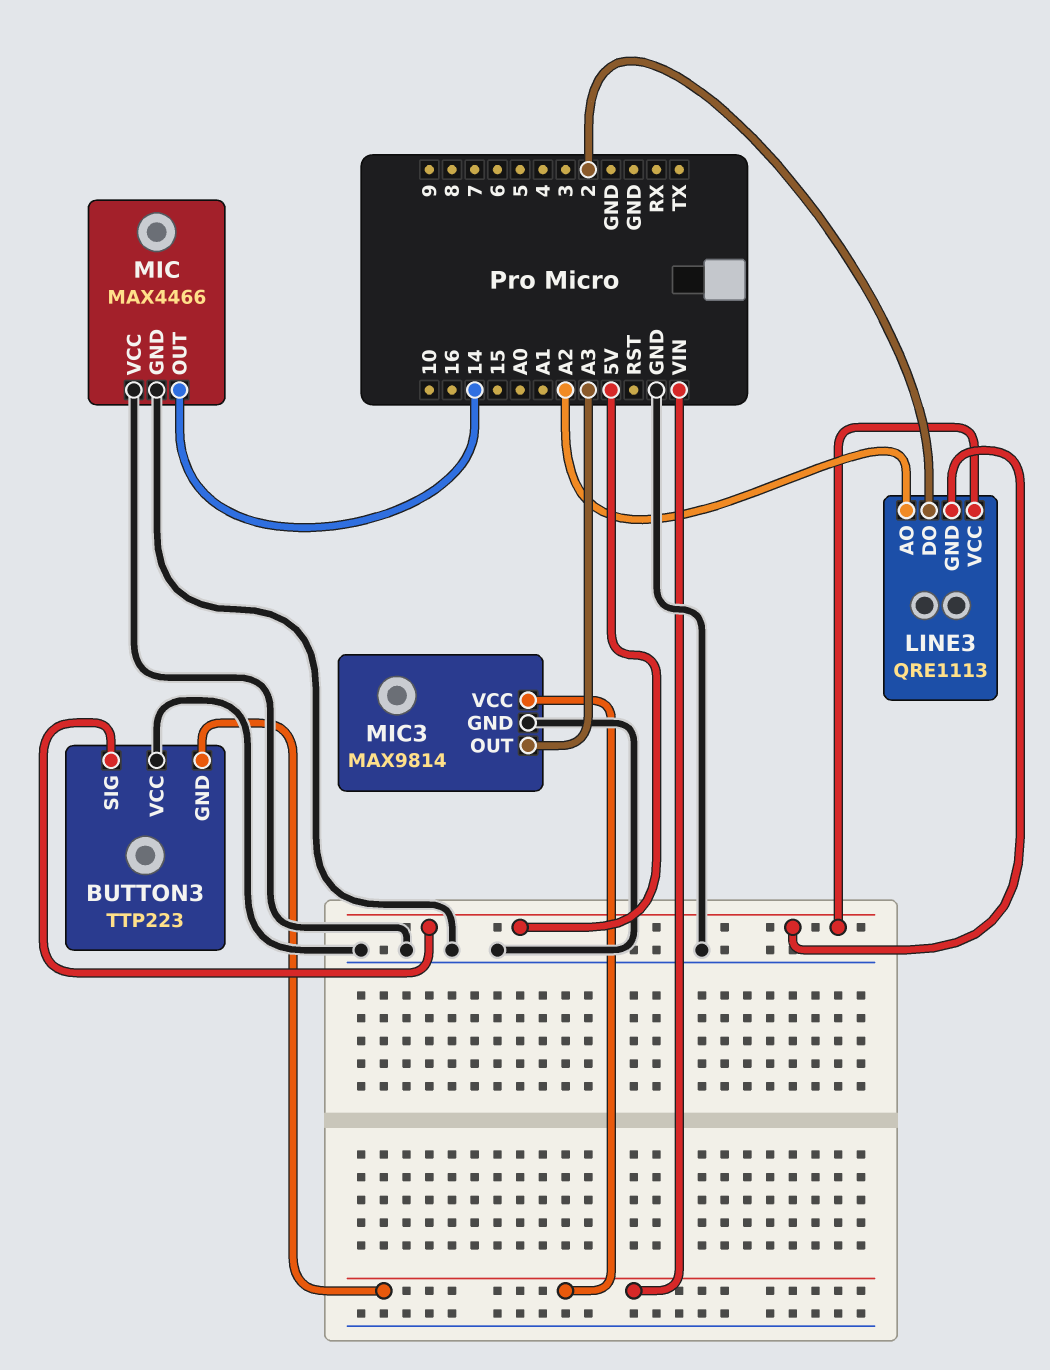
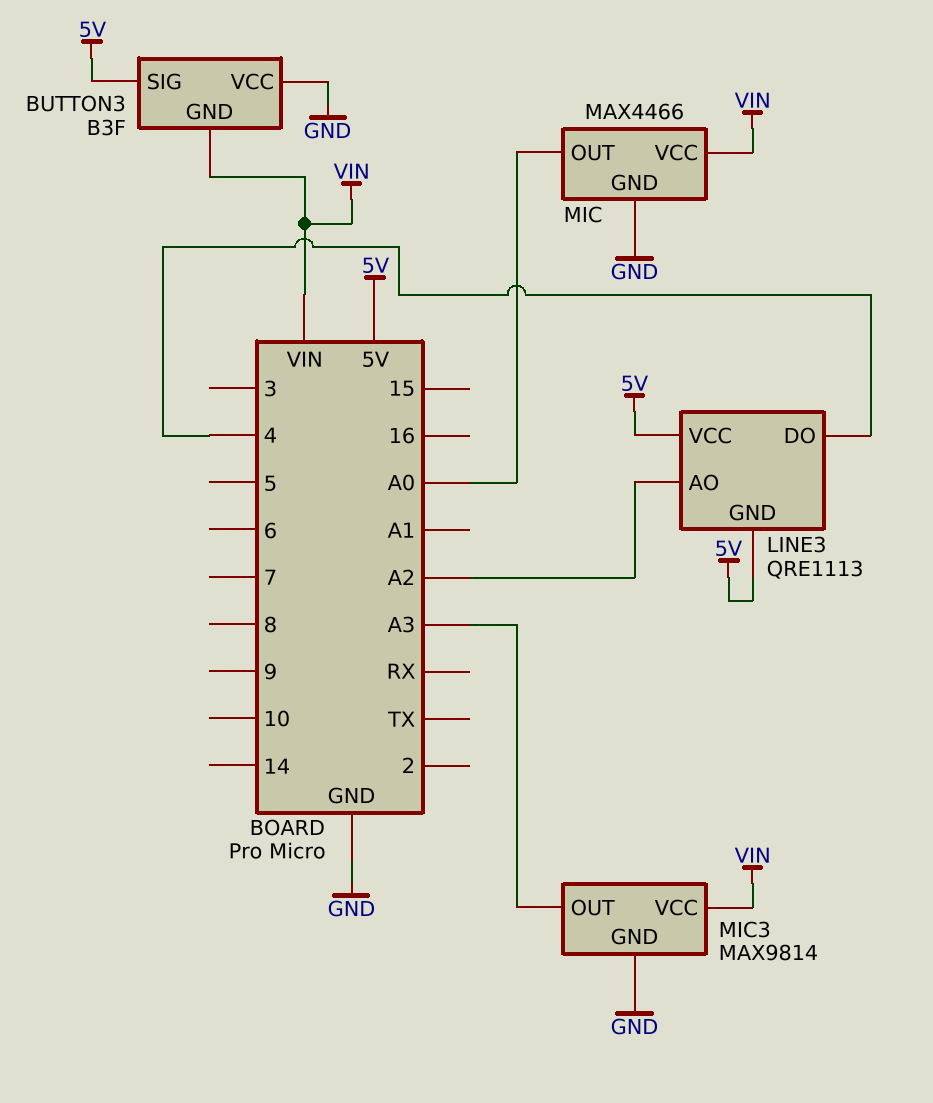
BUTTON3: TTP223 -> B3F
LINE3 pin DO: 2 -> 4
MIC pin OUT: 14 -> A0
MIC pin VCC: GND -> VIN

